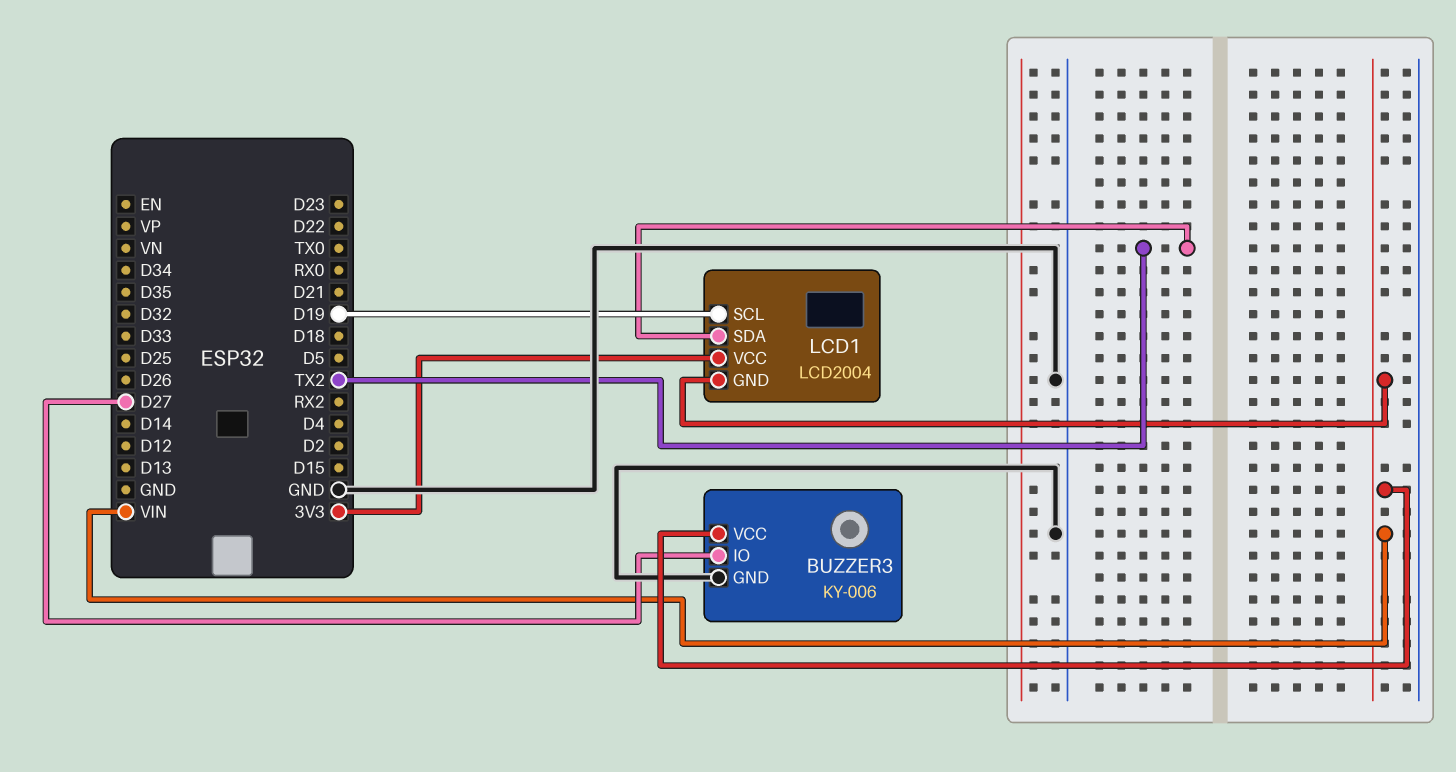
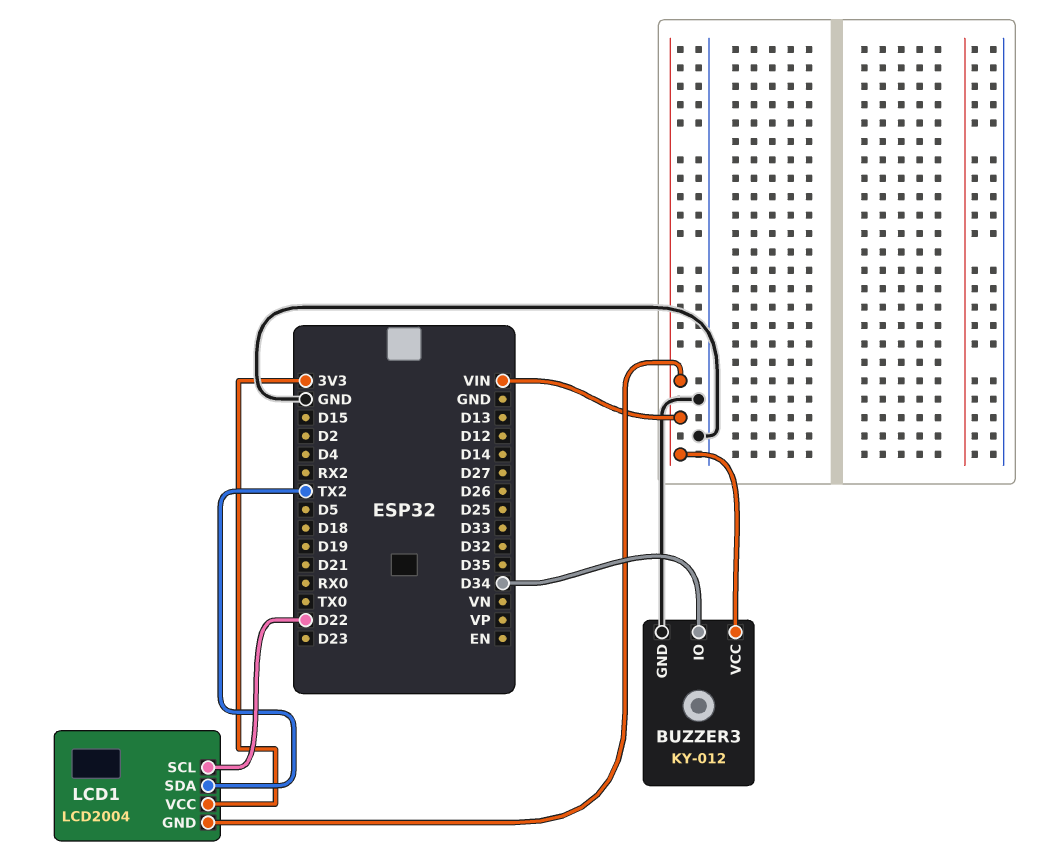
BUZZER3: KY-006 -> KY-012
BUZZER3 pin IO: D27 -> D34
LCD1 pin SCL: D19 -> D22

